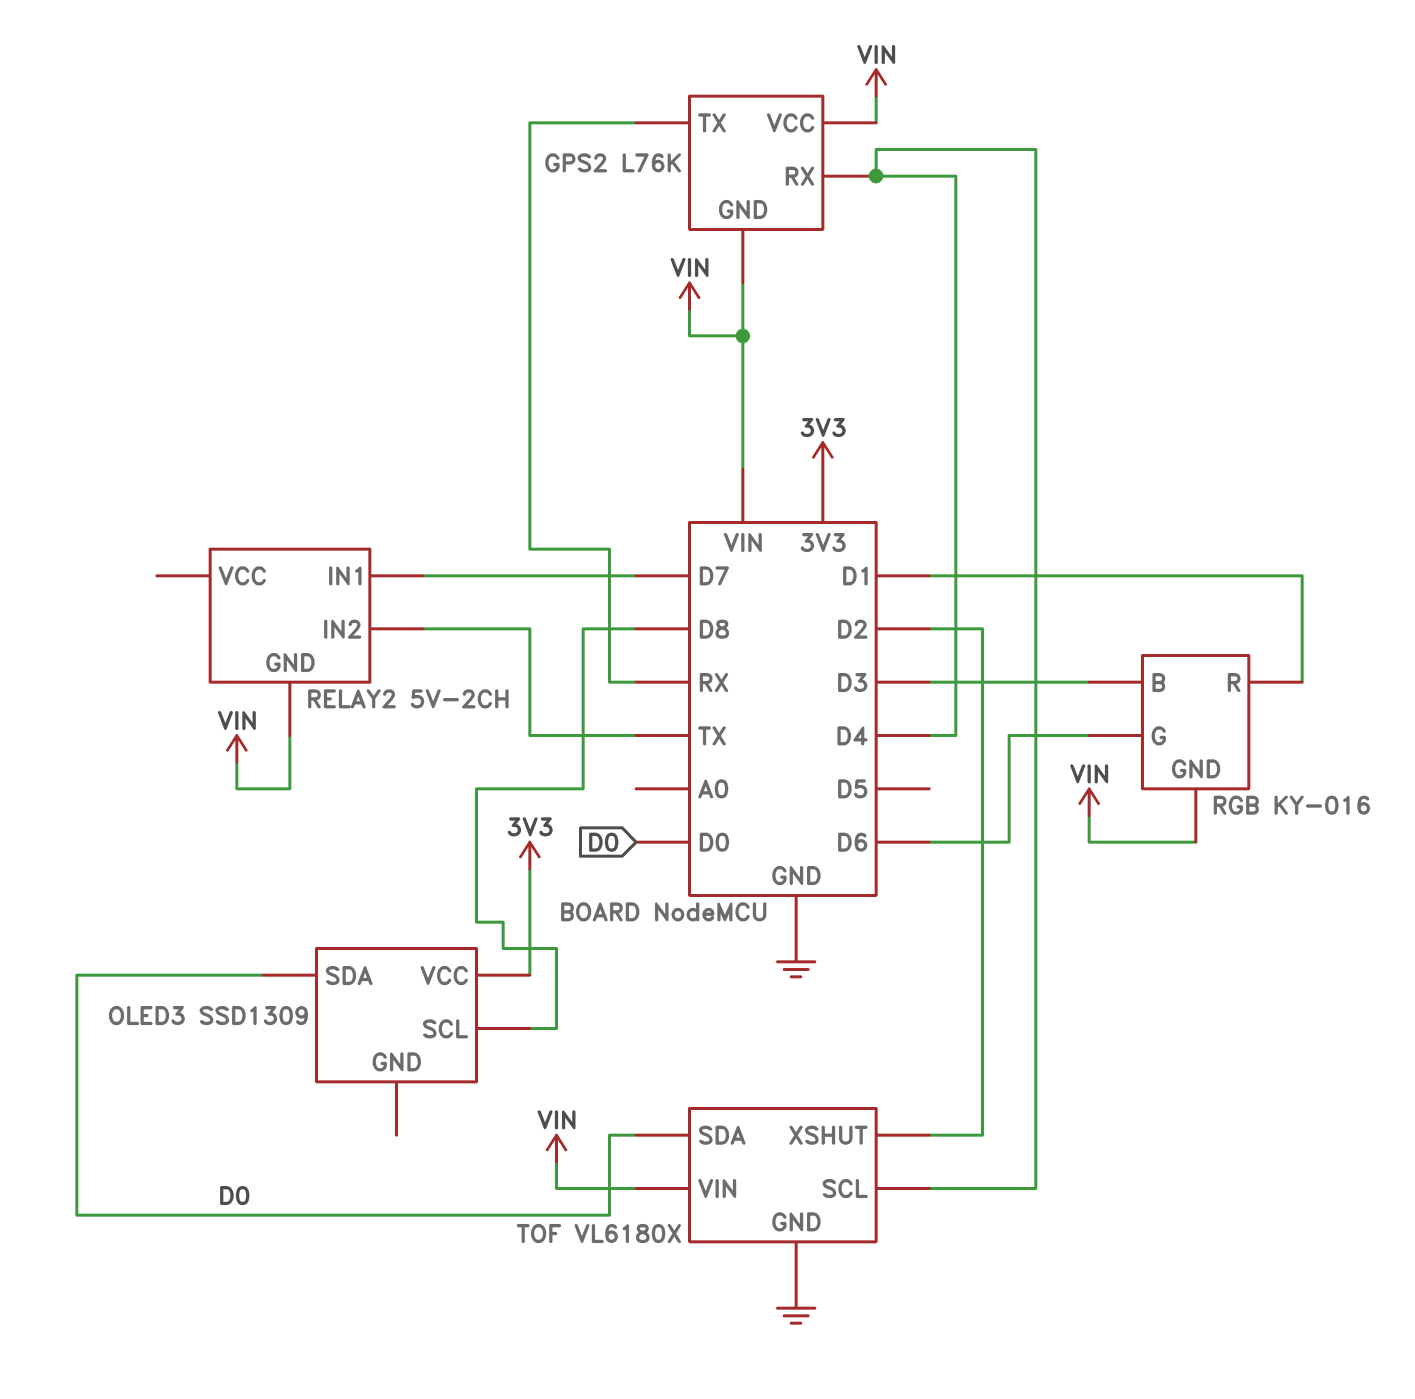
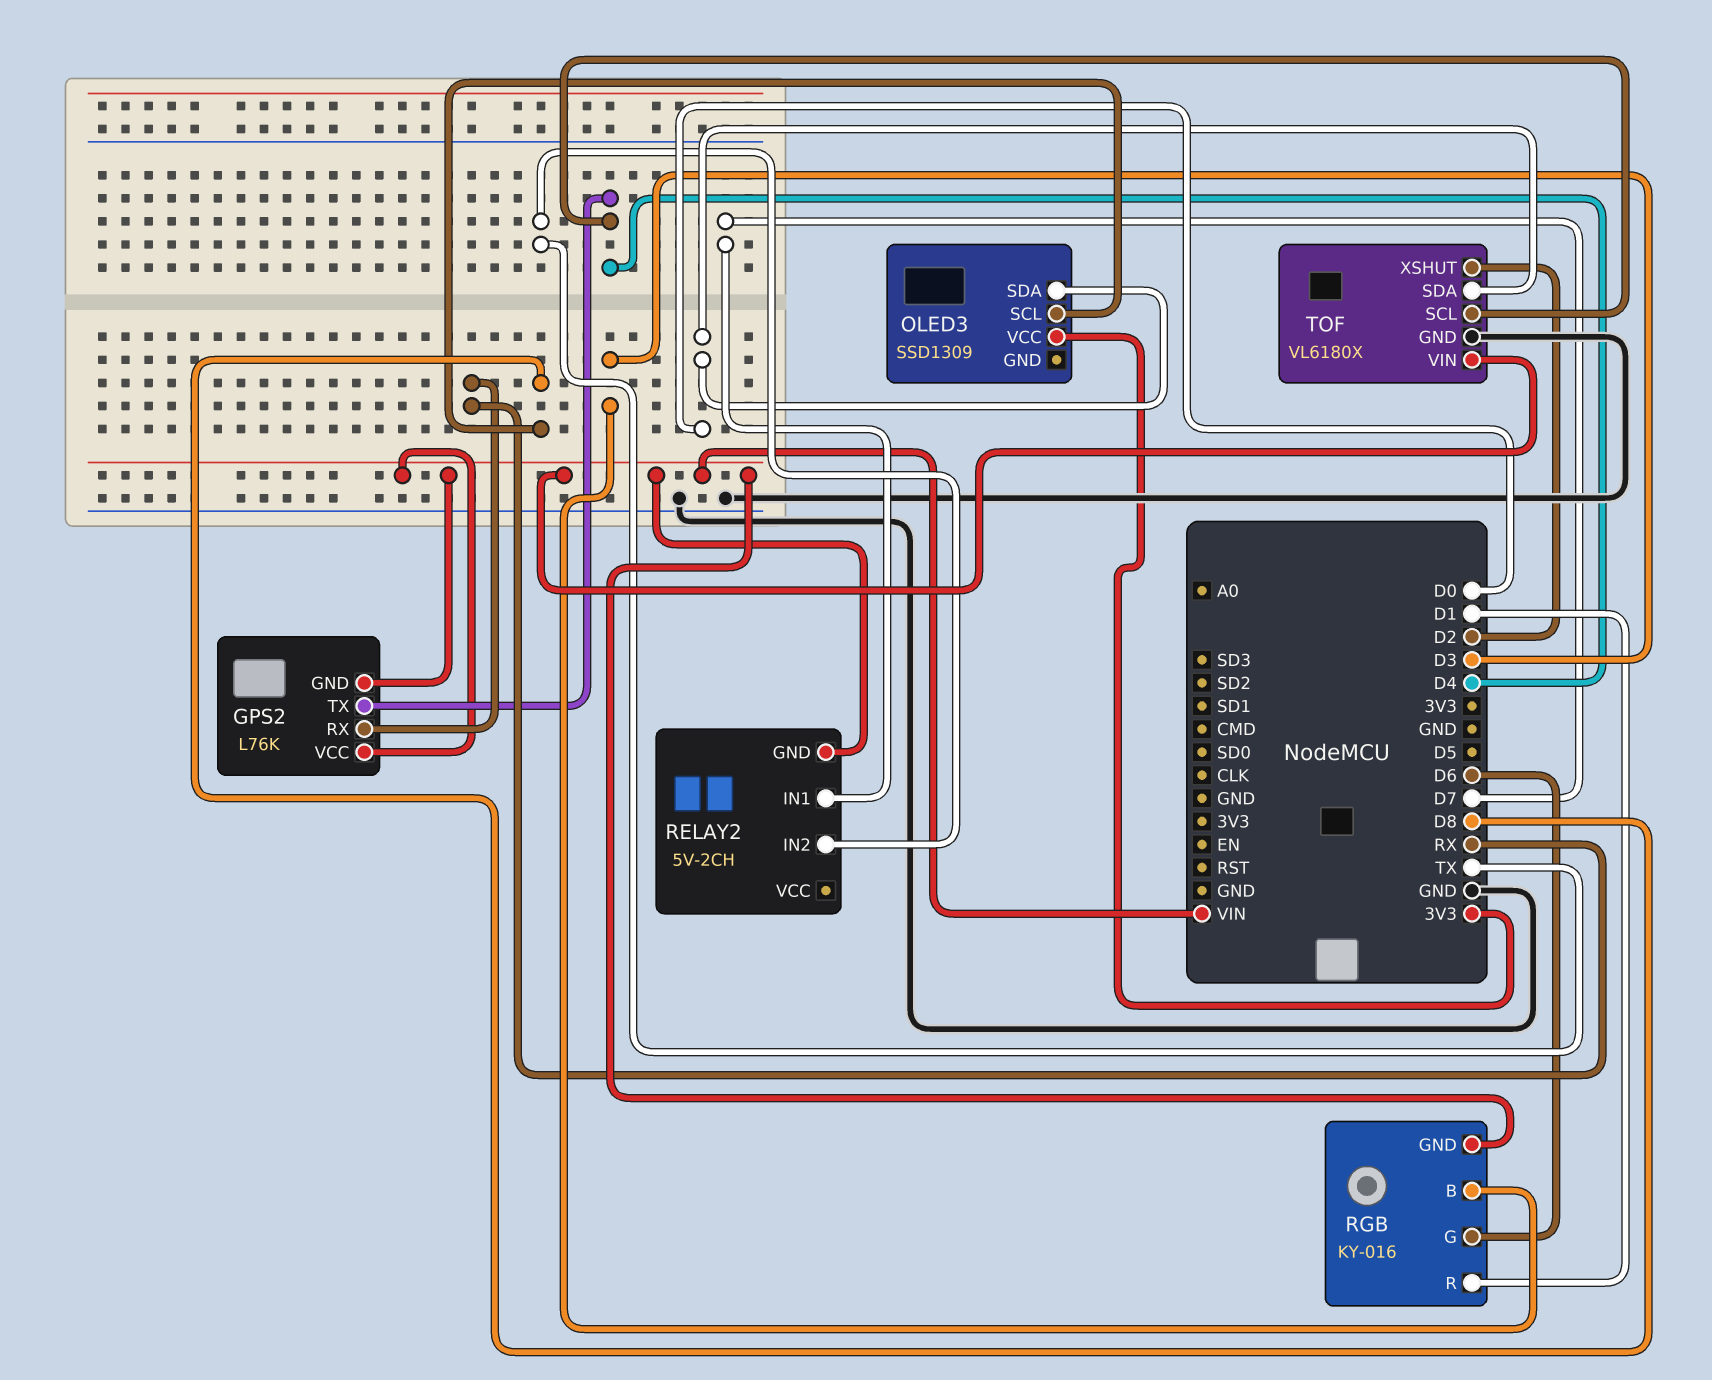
GPS2 pin RX: D4 -> RX
GPS2 pin TX: RX -> D4

